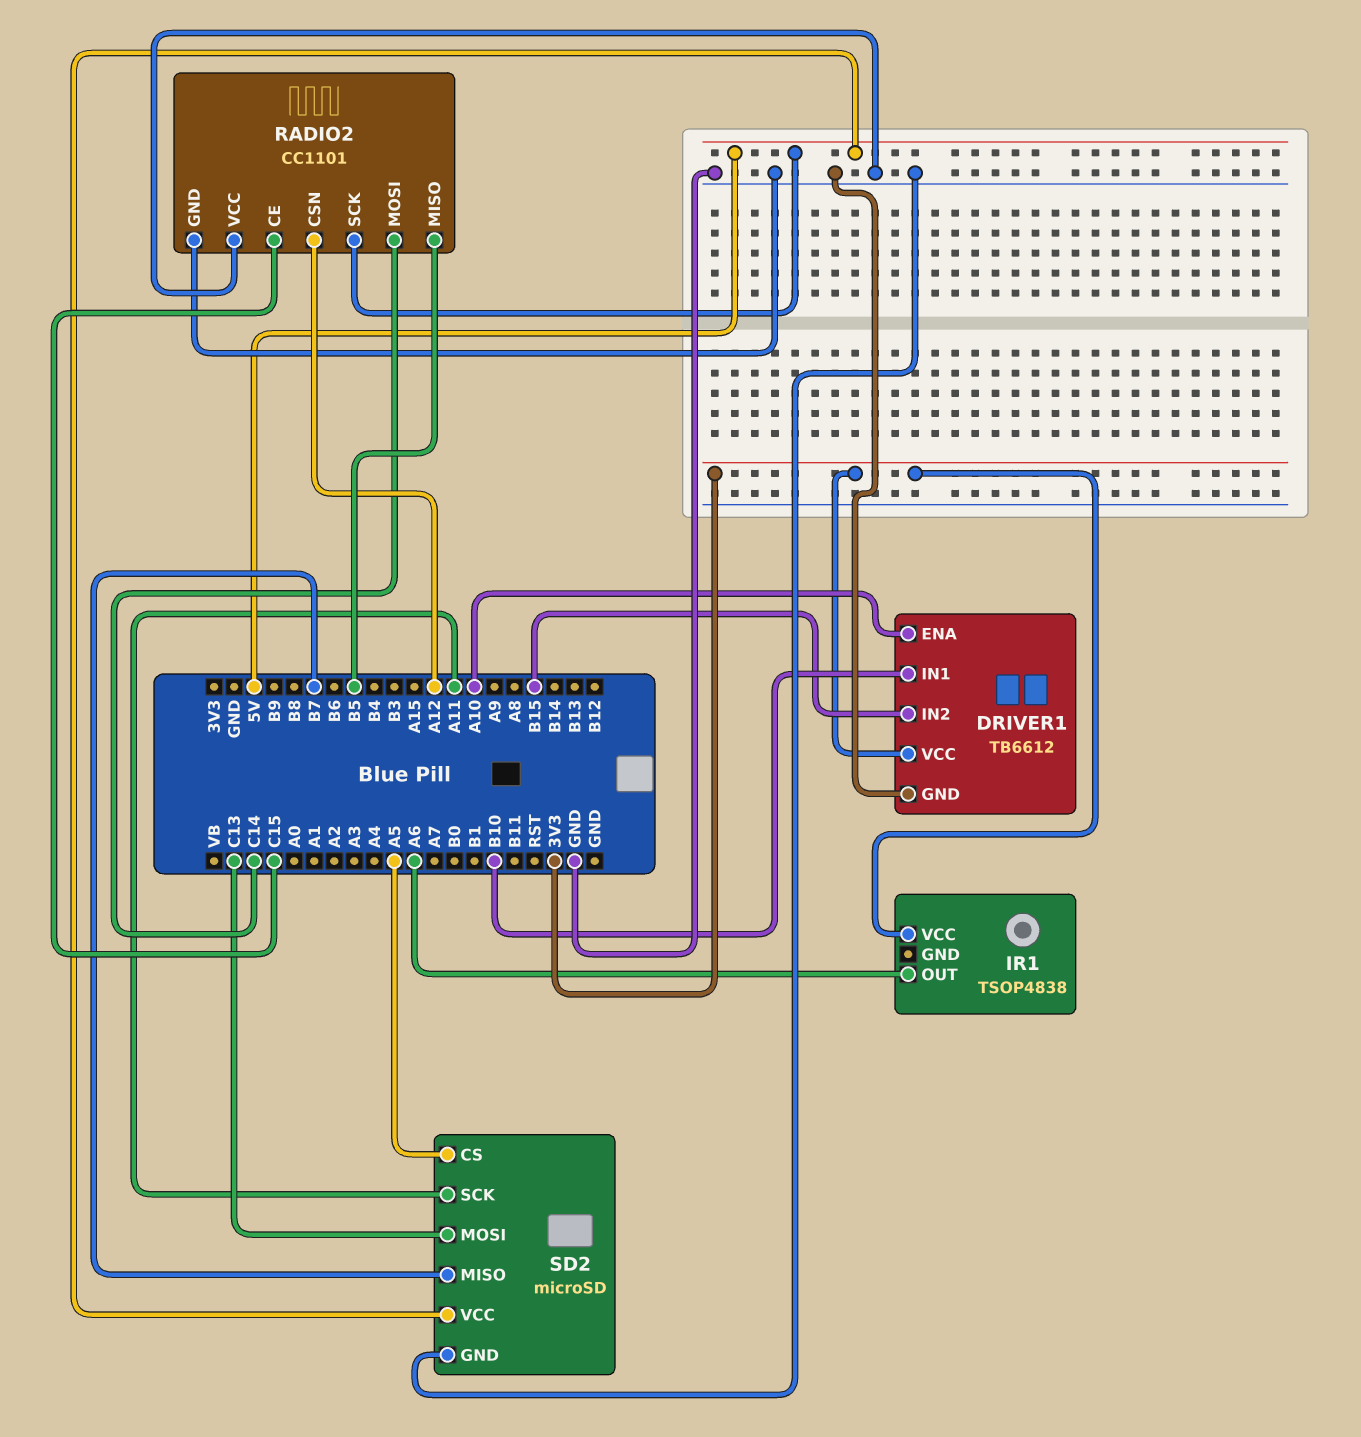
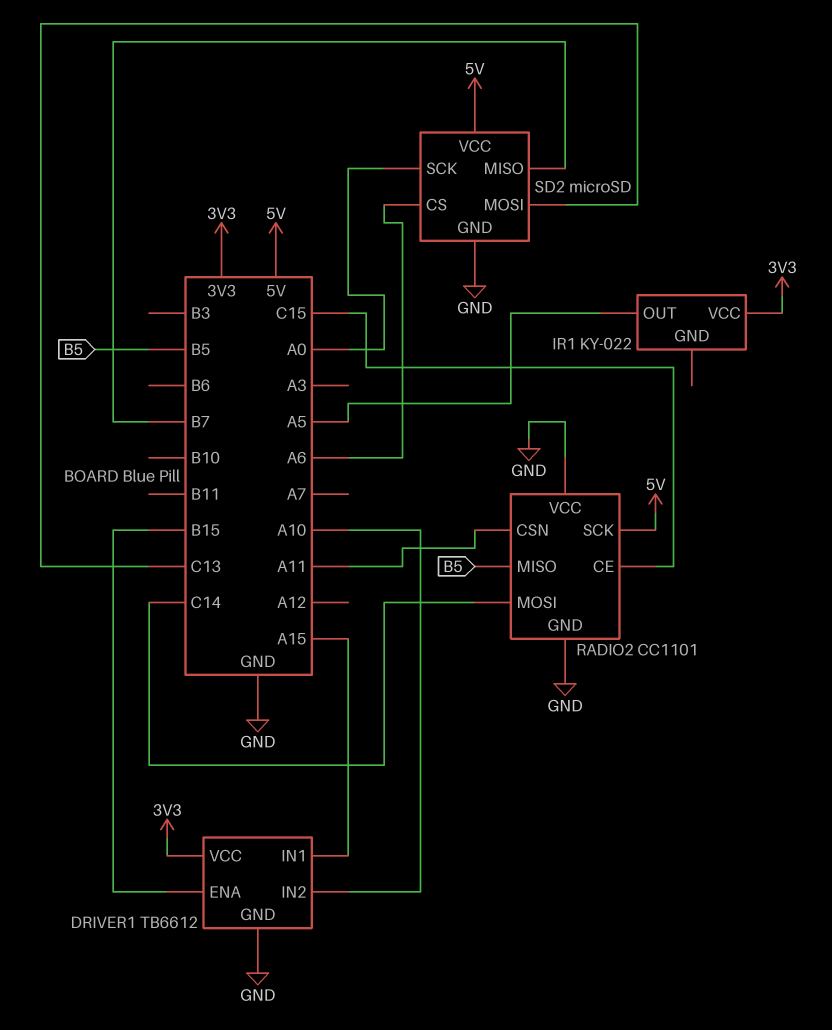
DRIVER1 pin ENA: A10 -> B15
DRIVER1 pin IN1: B10 -> A15
DRIVER1 pin IN2: B15 -> A10
IR1: TSOP4838 -> KY-022
IR1 pin OUT: A6 -> A5
RADIO2 pin CSN: A12 -> A11
SD2 pin CS: A5 -> A6
SD2 pin SCK: A11 -> A0

